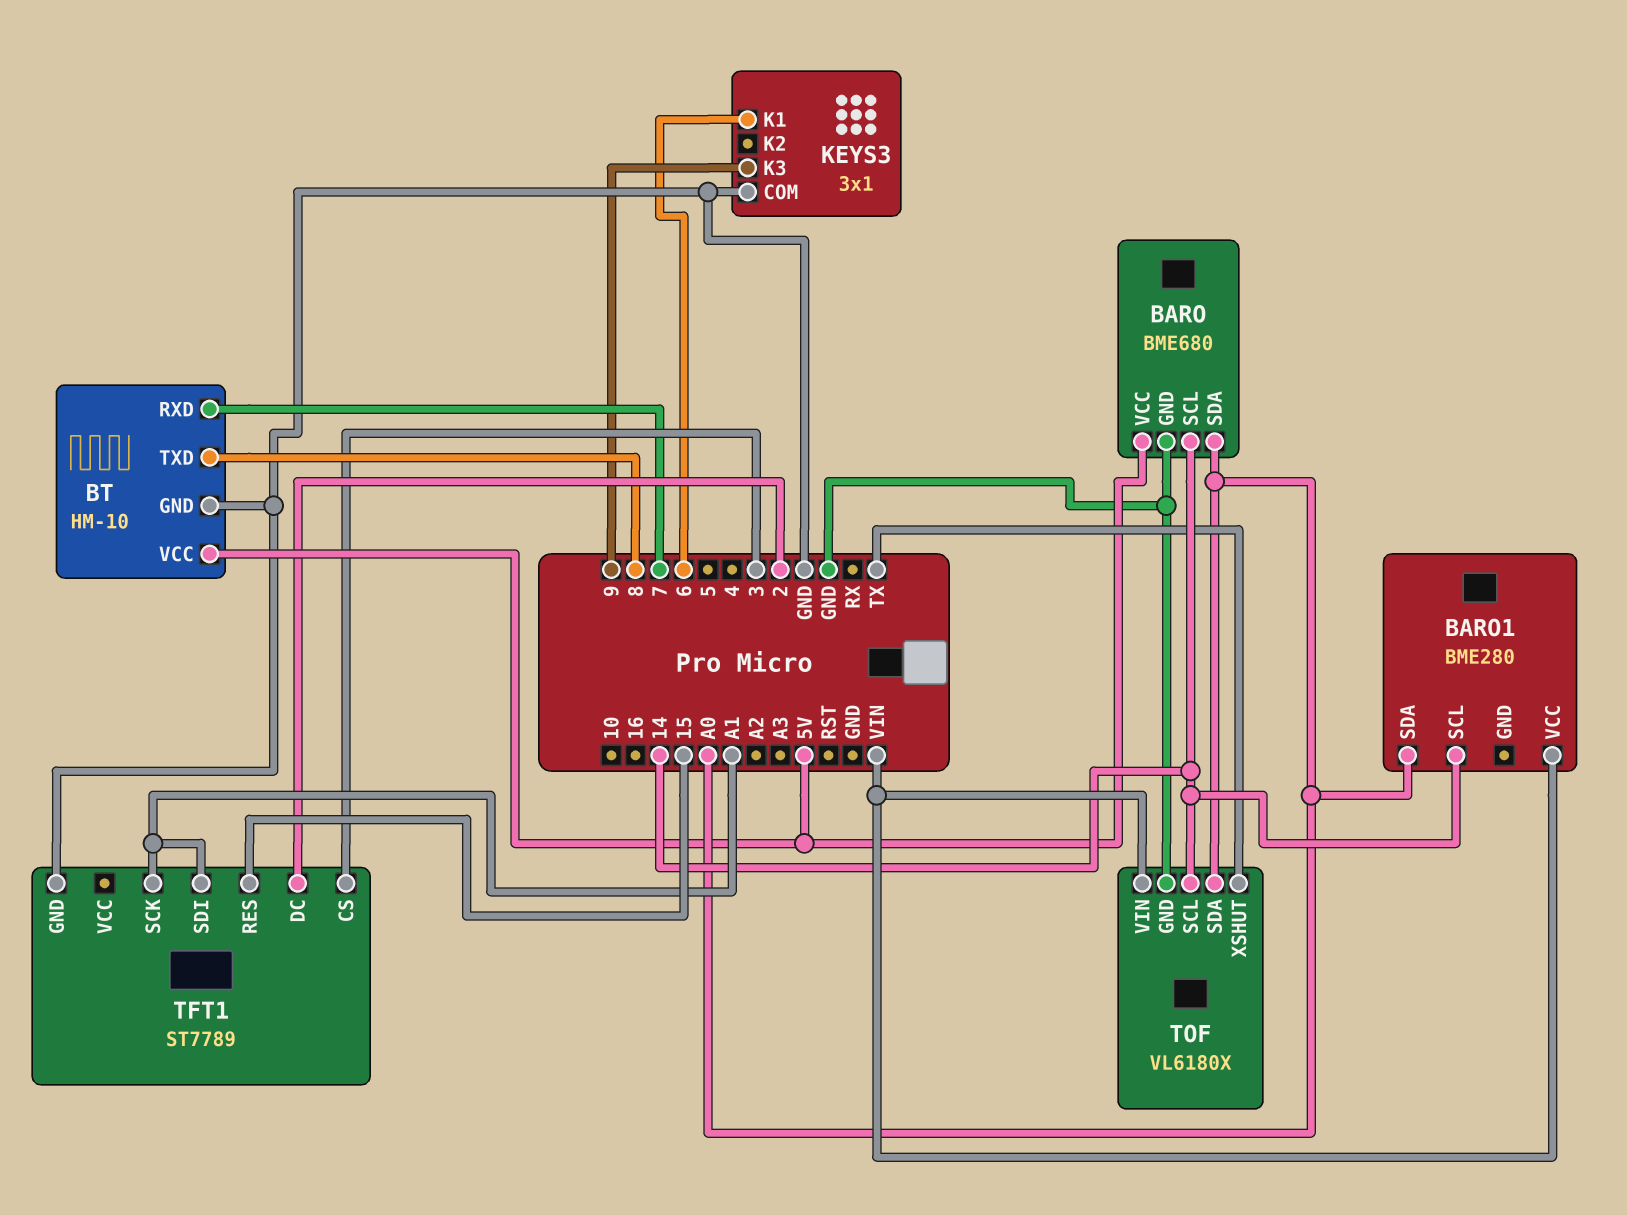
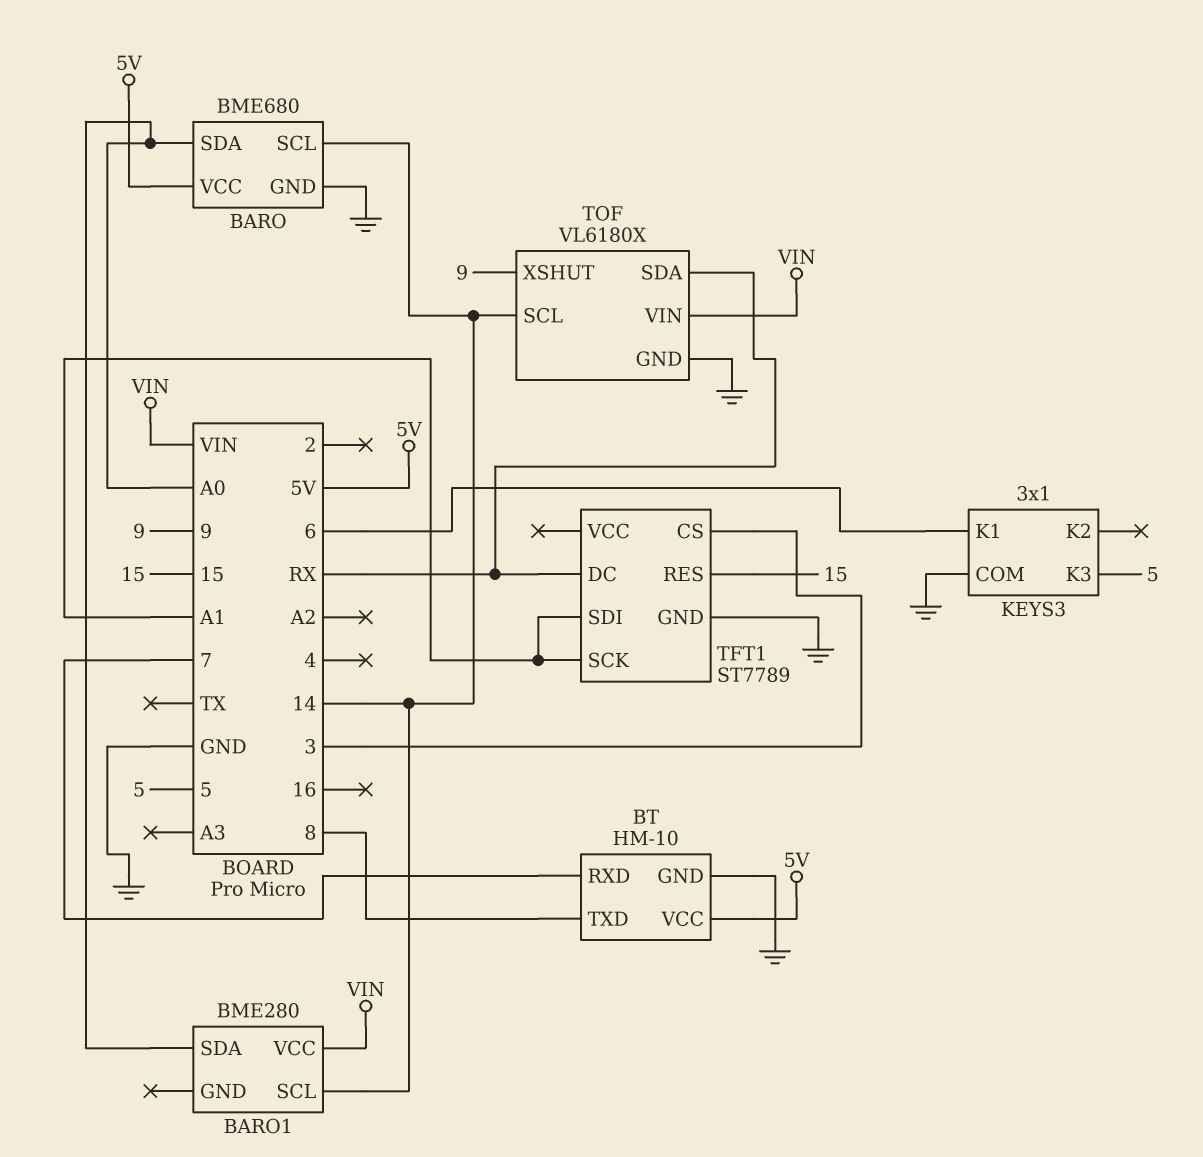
KEYS3 pin K3: 9 -> 5
TFT1 pin DC: 2 -> RX
TOF pin SDA: A0 -> RX
TOF pin XSHUT: TX -> 9

